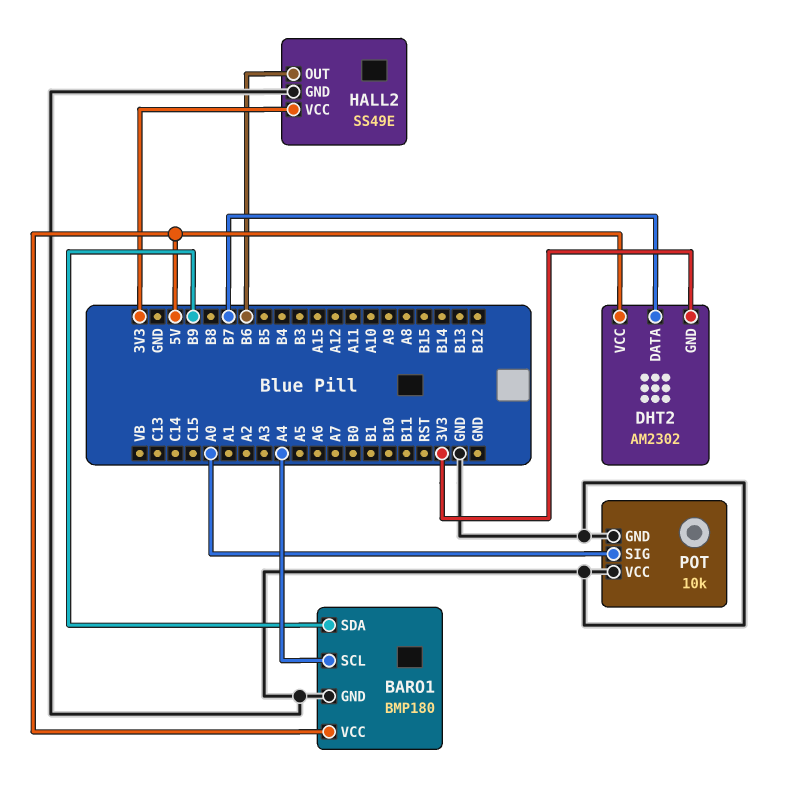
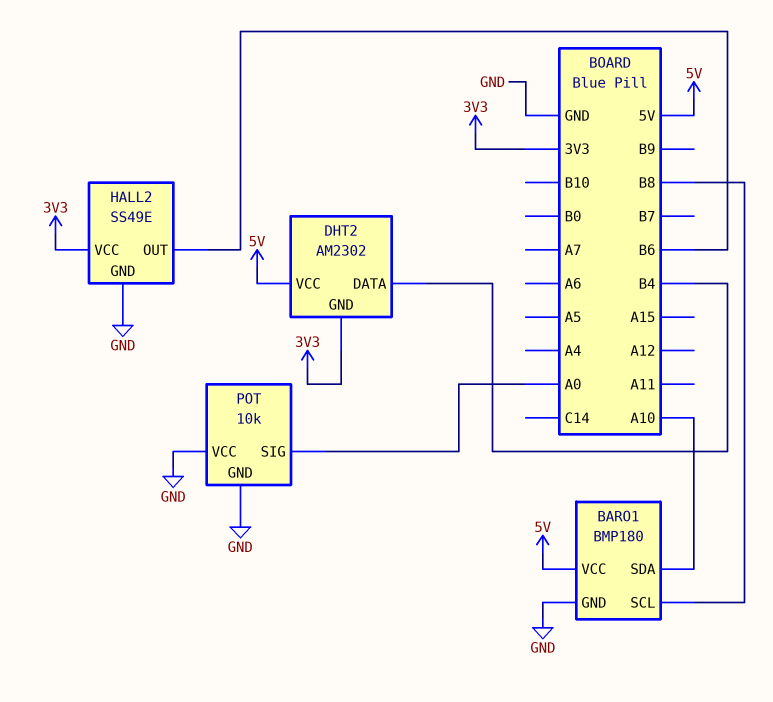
BARO1 pin SCL: A4 -> B8
BARO1 pin SDA: B9 -> A10
DHT2 pin DATA: B7 -> B4

